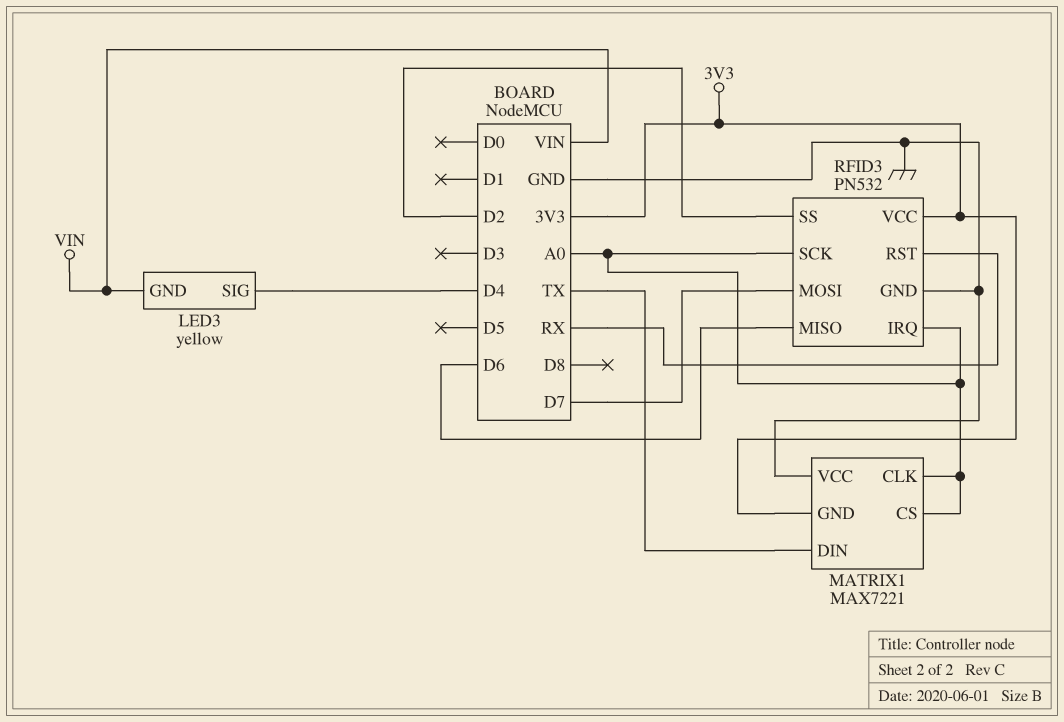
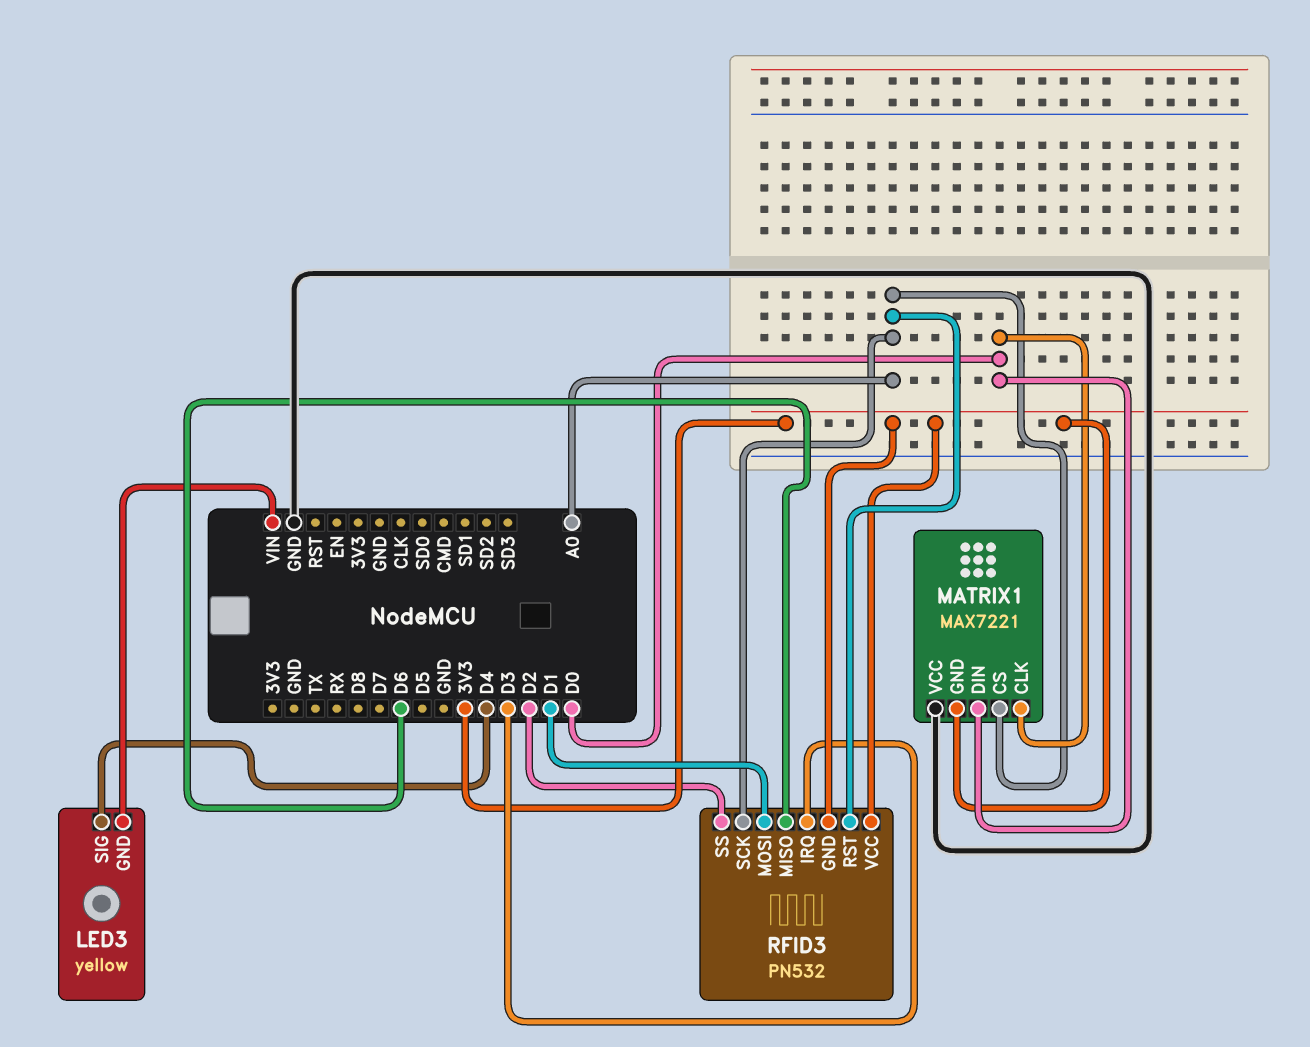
MATRIX1 pin CLK: A0 -> D0
MATRIX1 pin DIN: TX -> D0
RFID3 pin GND: GND -> 3V3
RFID3 pin IRQ: A0 -> D3
RFID3 pin MOSI: D7 -> D1
RFID3 pin RST: RX -> A0

